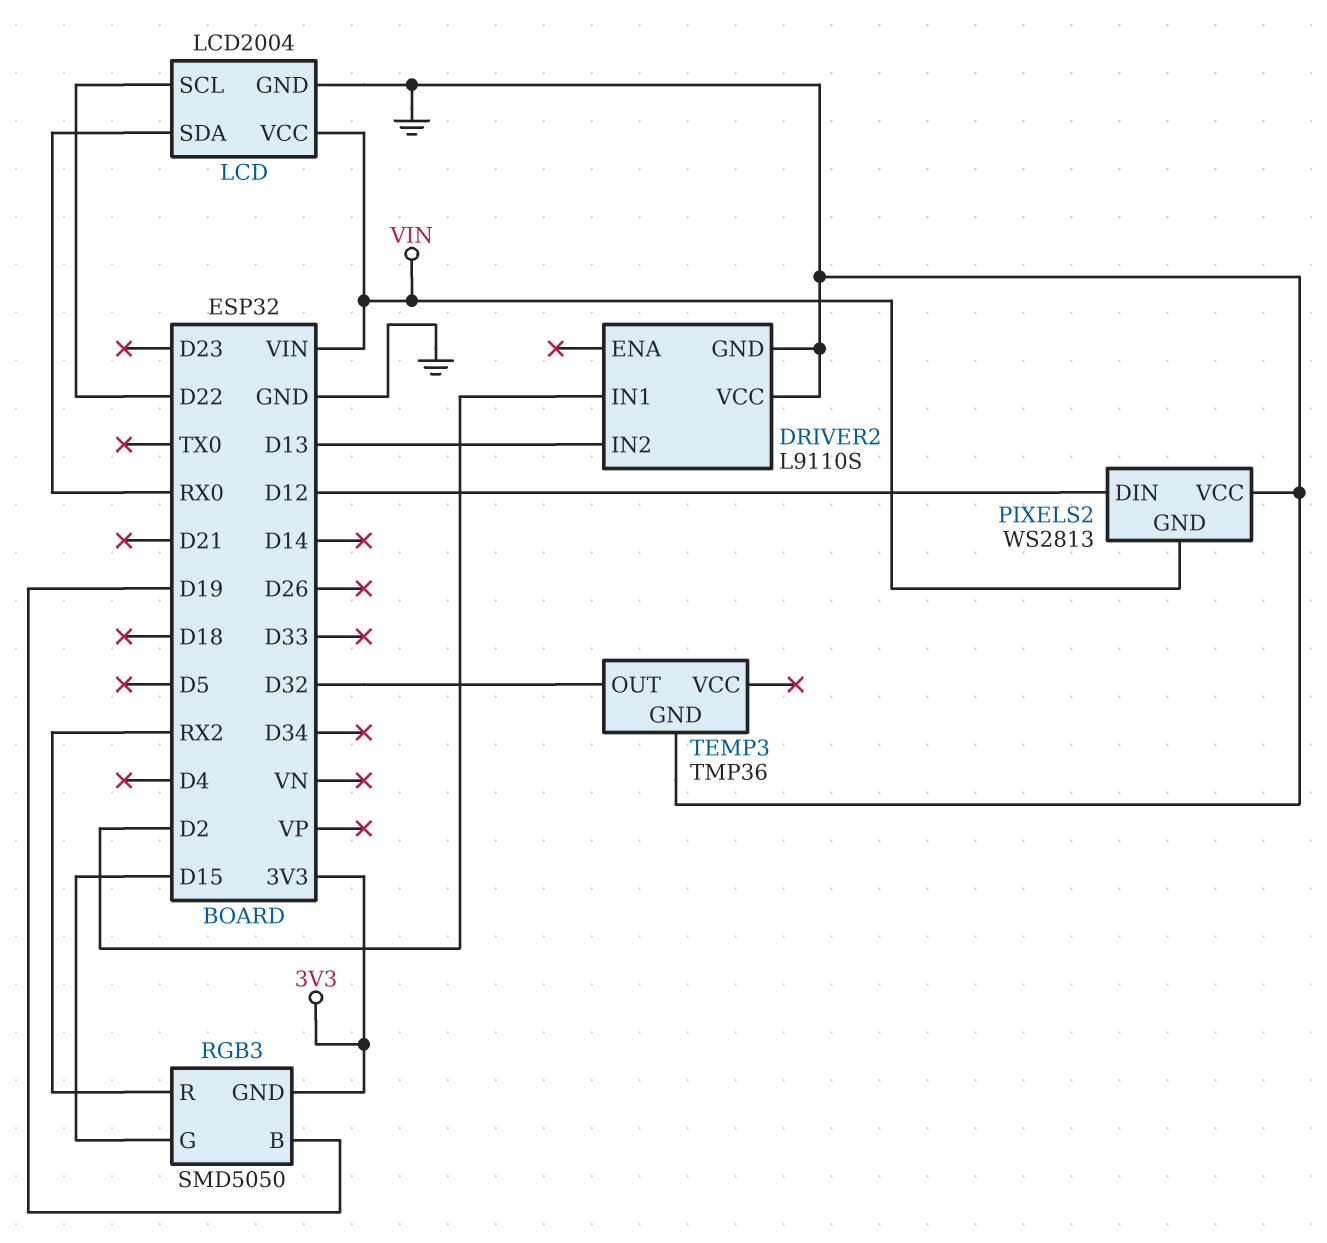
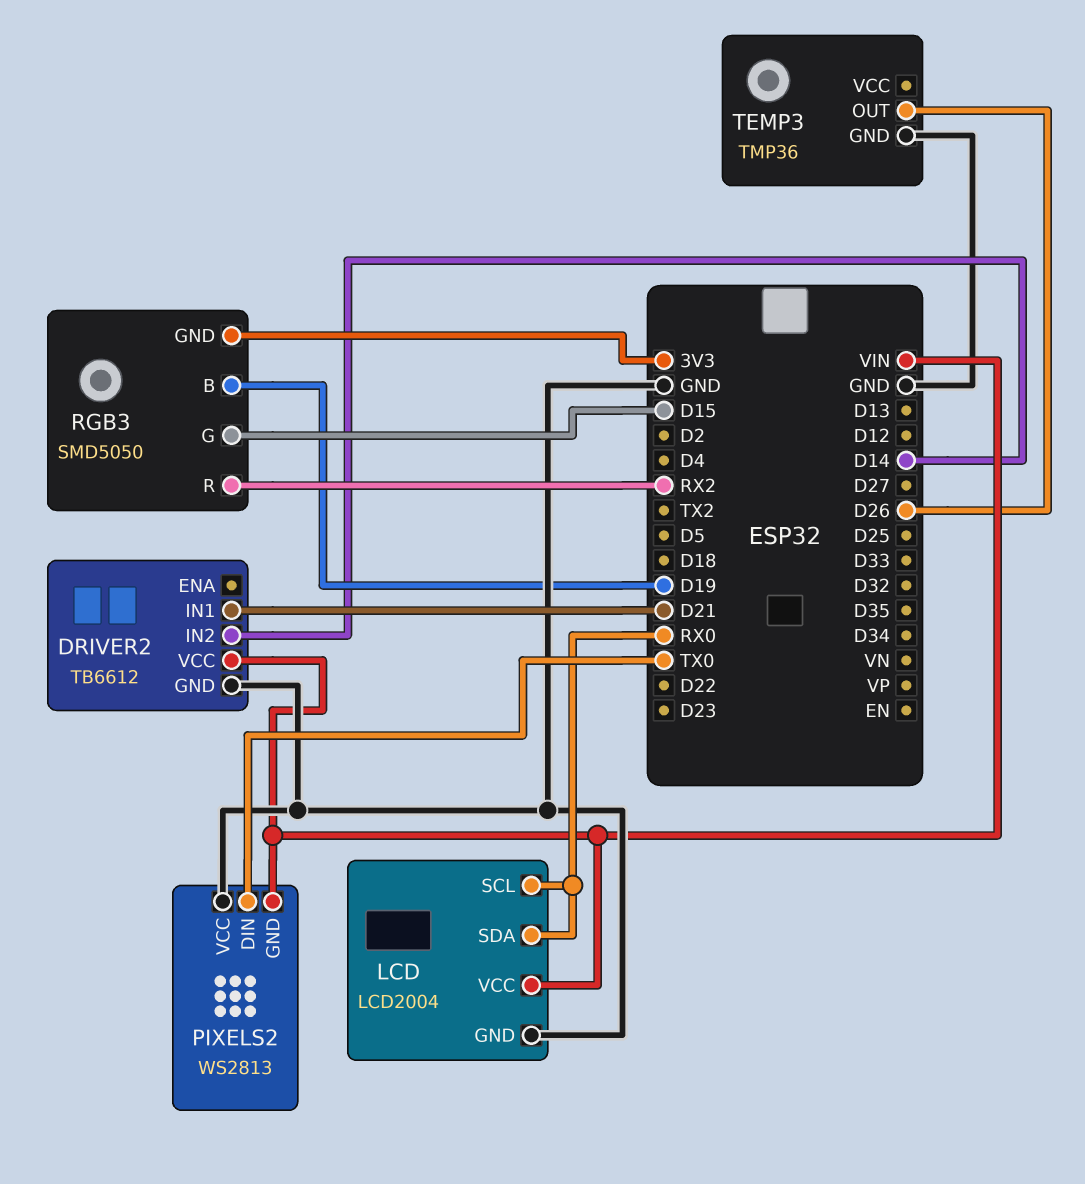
DRIVER2: L9110S -> TB6612
DRIVER2 pin IN1: D2 -> D21
DRIVER2 pin IN2: D13 -> D14
DRIVER2 pin VCC: GND -> VIN
LCD pin SCL: D22 -> RX0
PIXELS2 pin DIN: D12 -> TX0
TEMP3 pin OUT: D32 -> D26

